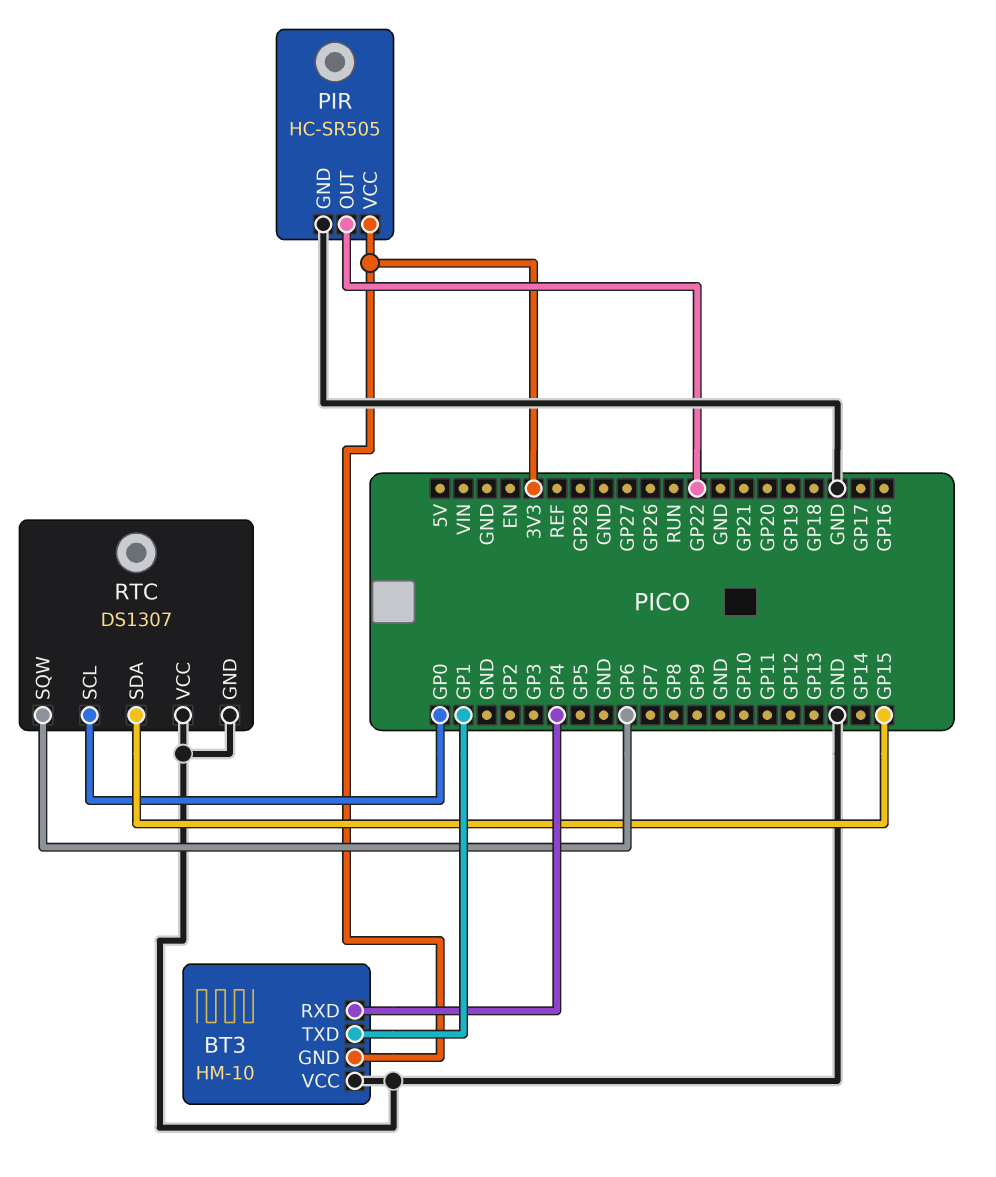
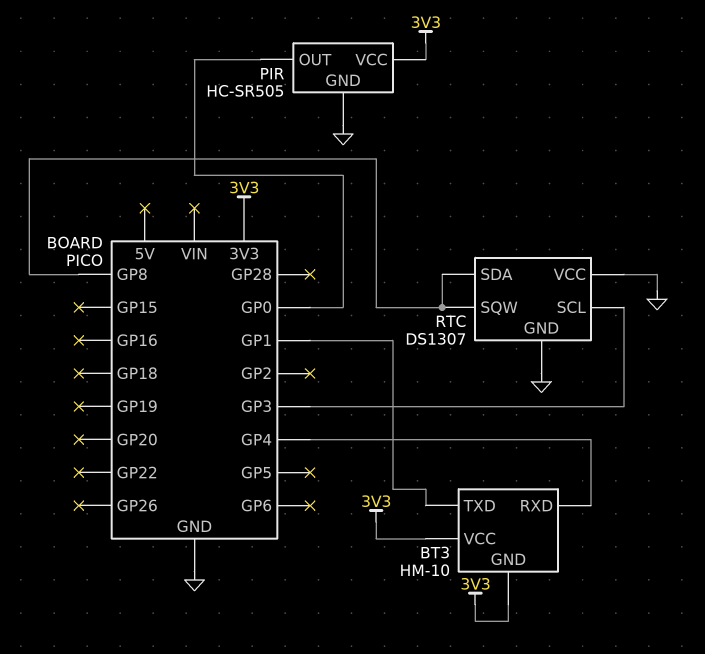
BT3 pin VCC: GND -> 3V3
PIR pin OUT: GP22 -> GP0
RTC pin SCL: GP0 -> GP3
RTC pin SDA: GP15 -> GP8
RTC pin SQW: GP6 -> GP8

